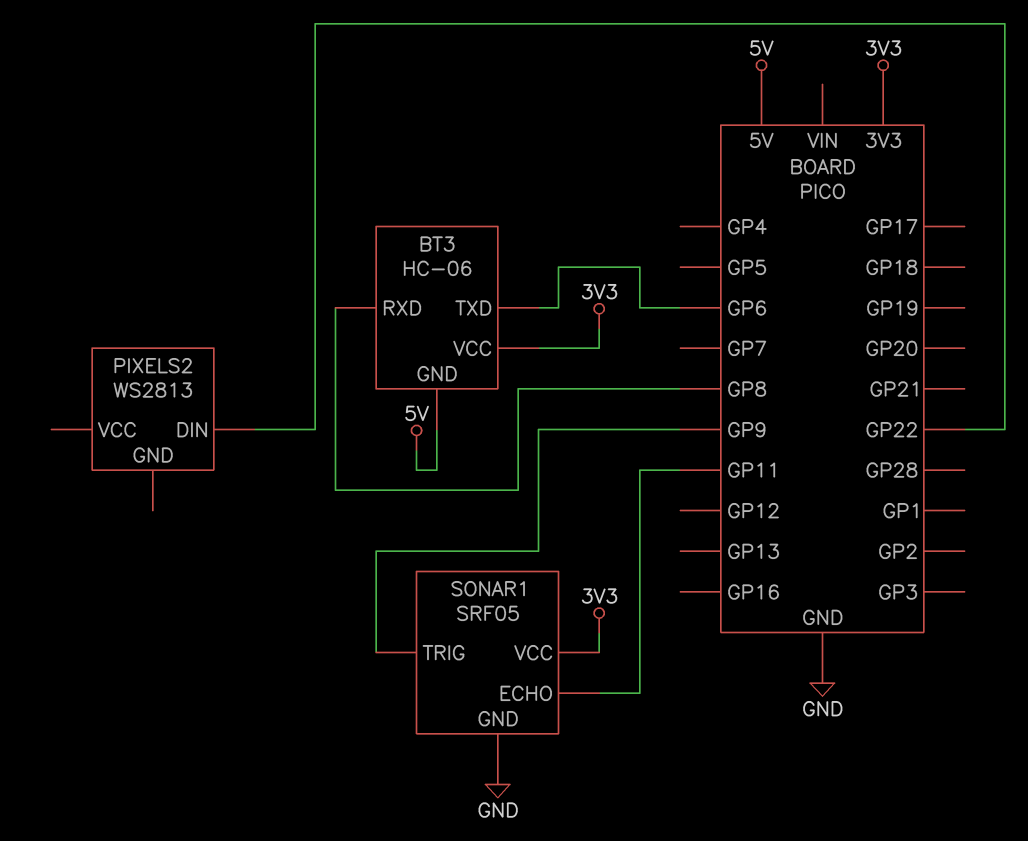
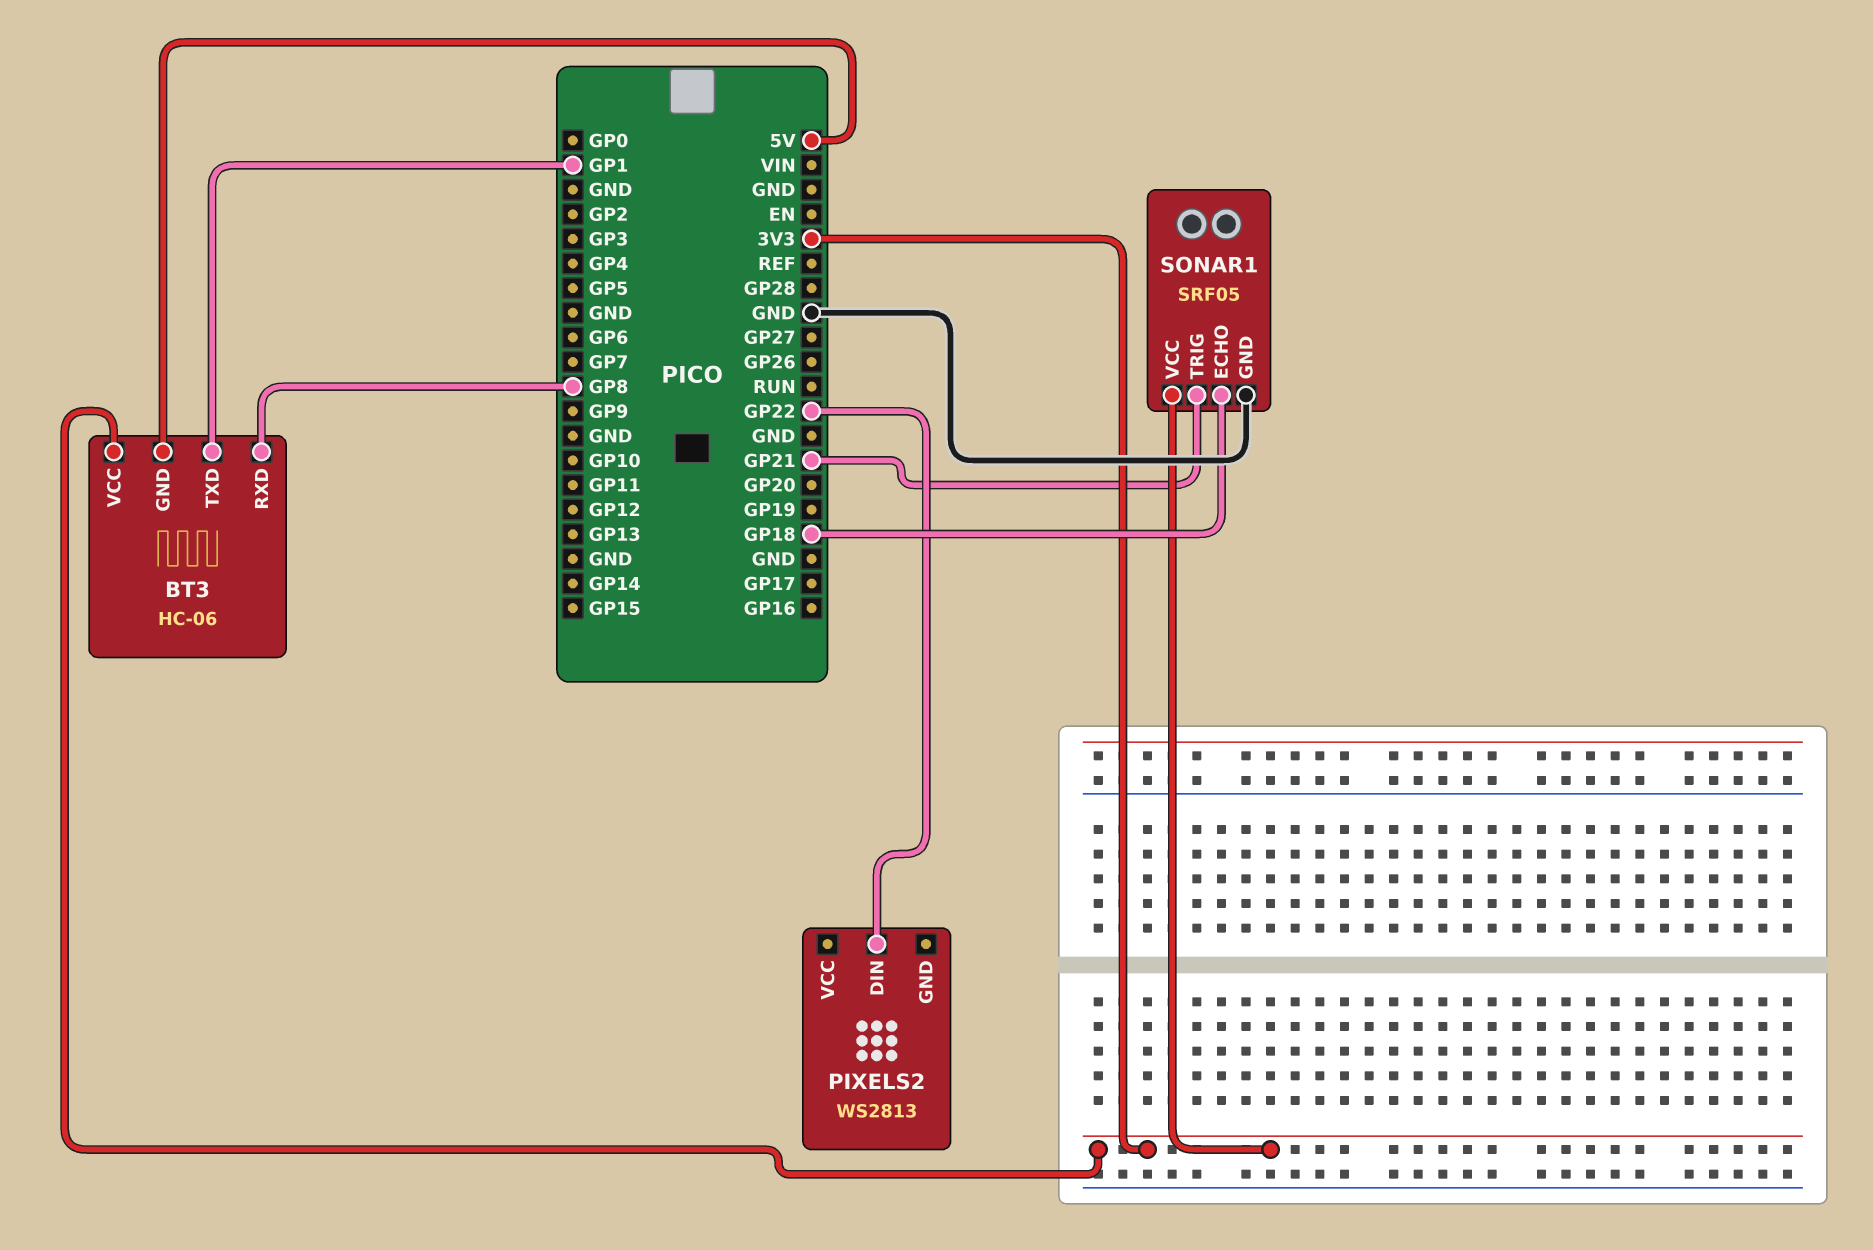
BT3 pin TXD: GP6 -> GP1
SONAR1 pin ECHO: GP11 -> GP18
SONAR1 pin TRIG: GP9 -> GP21

